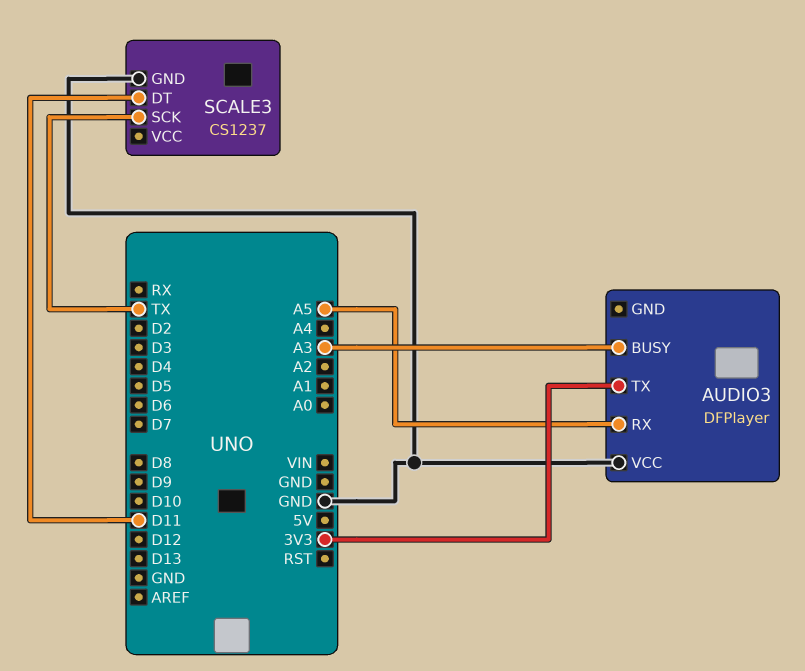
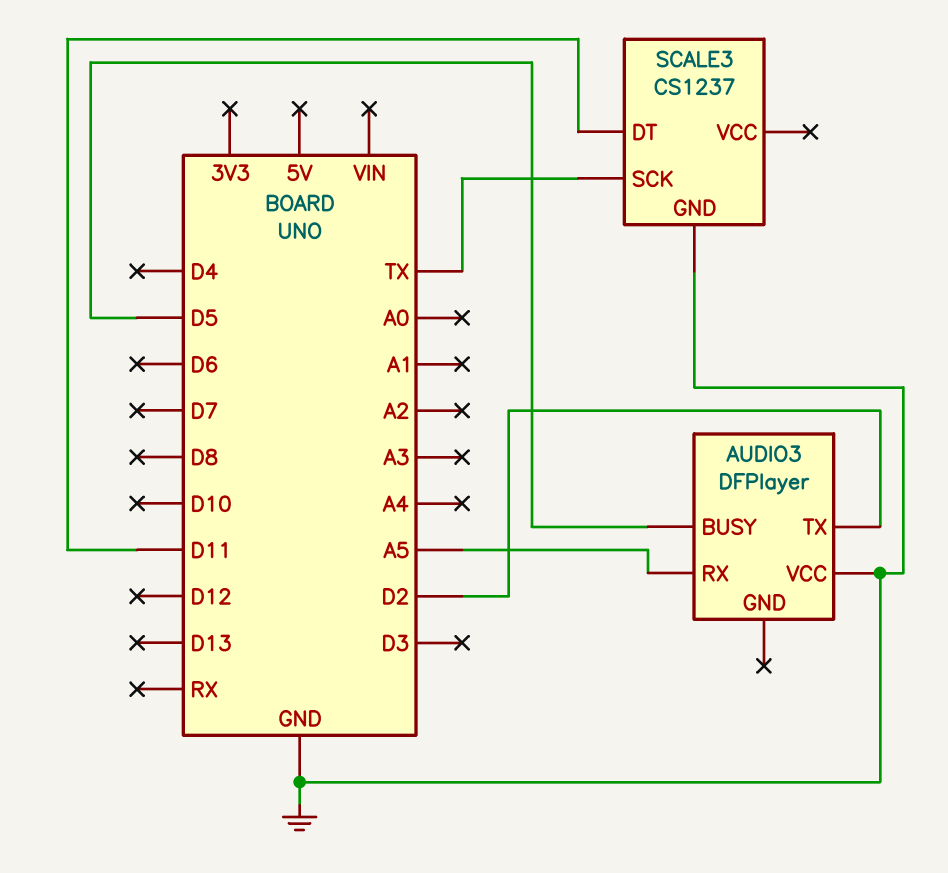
AUDIO3 pin BUSY: A3 -> D5
AUDIO3 pin TX: 3V3 -> D2

